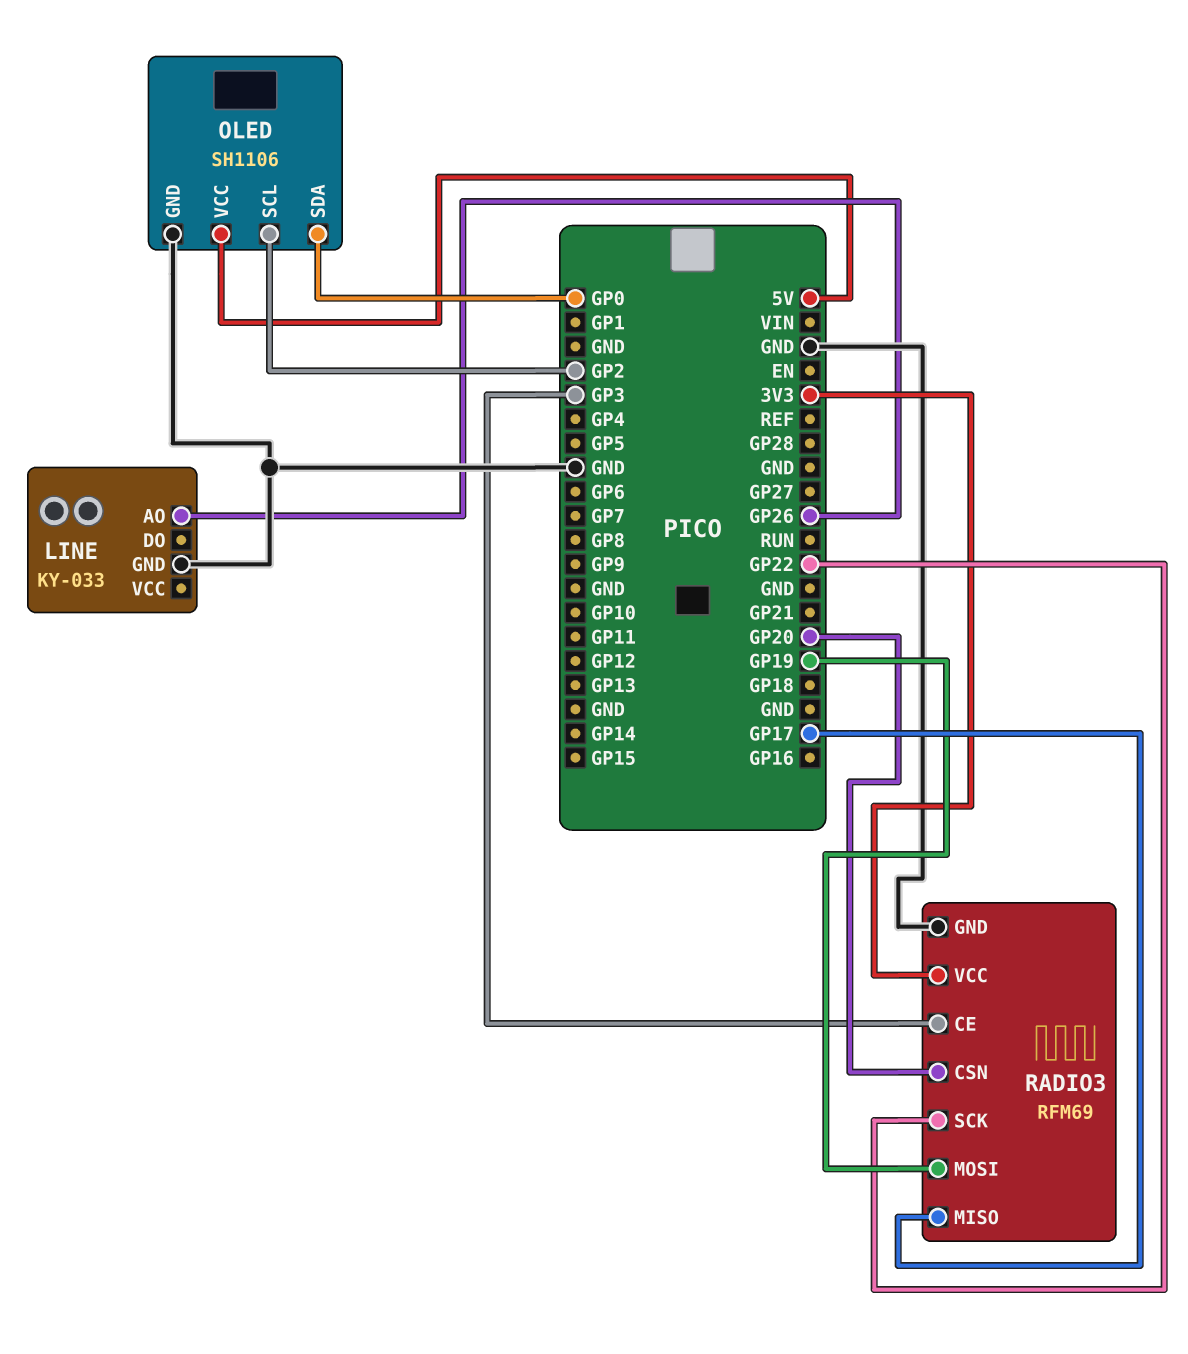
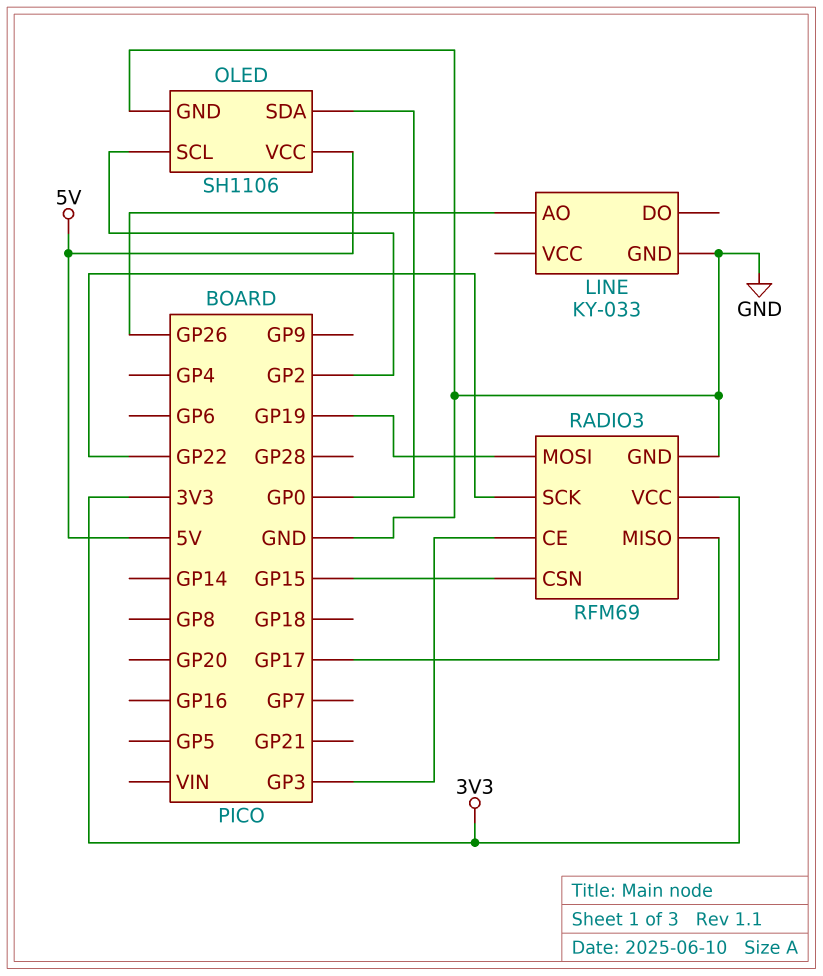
RADIO3 pin CSN: GP20 -> GP15

